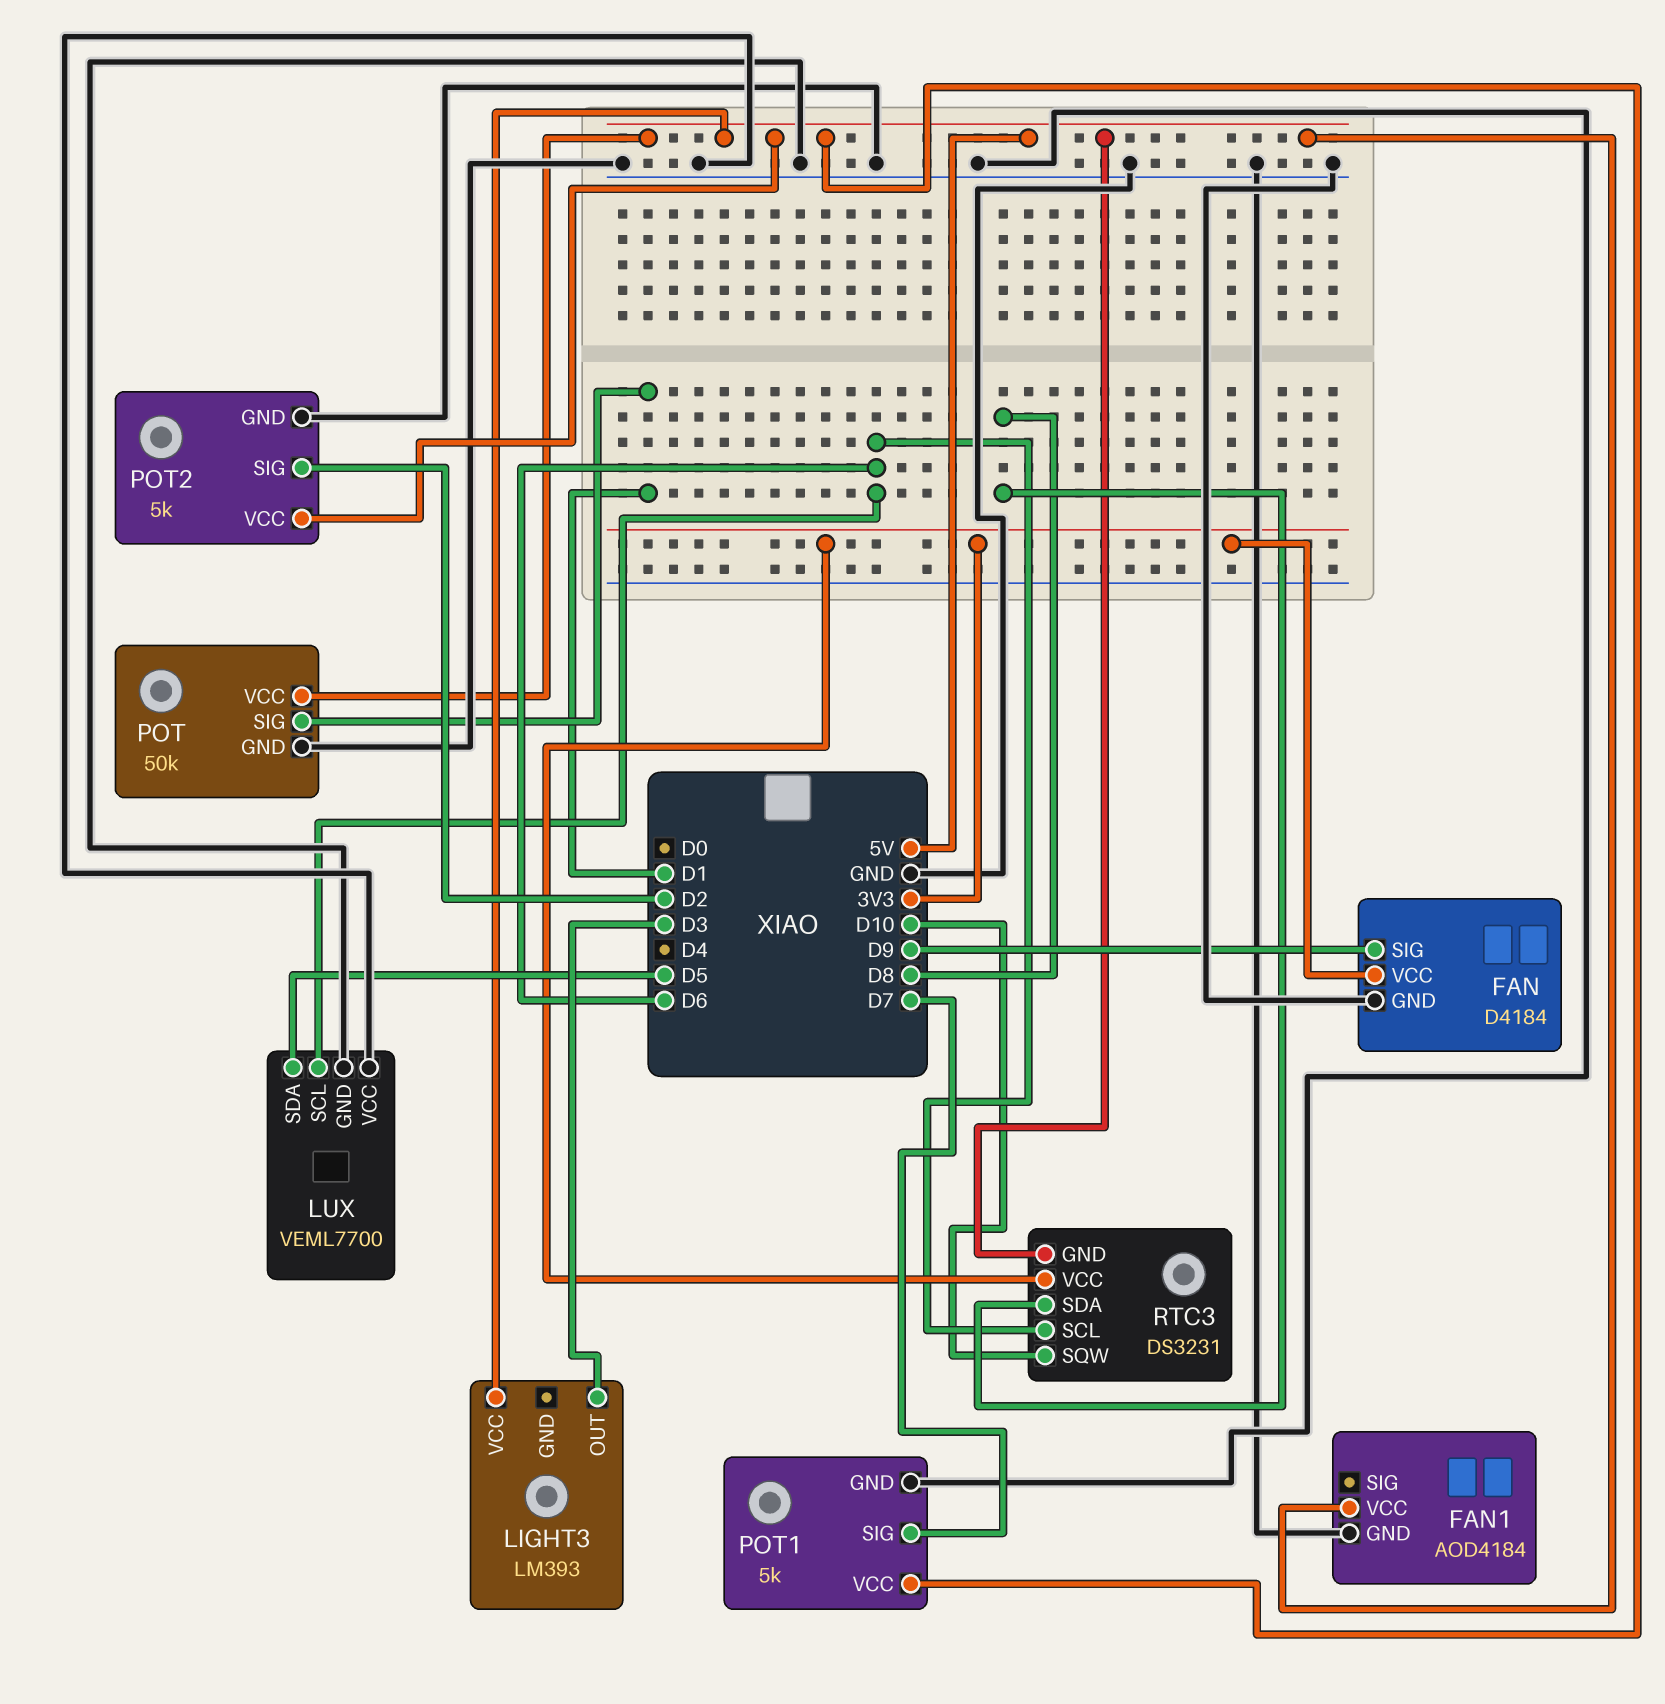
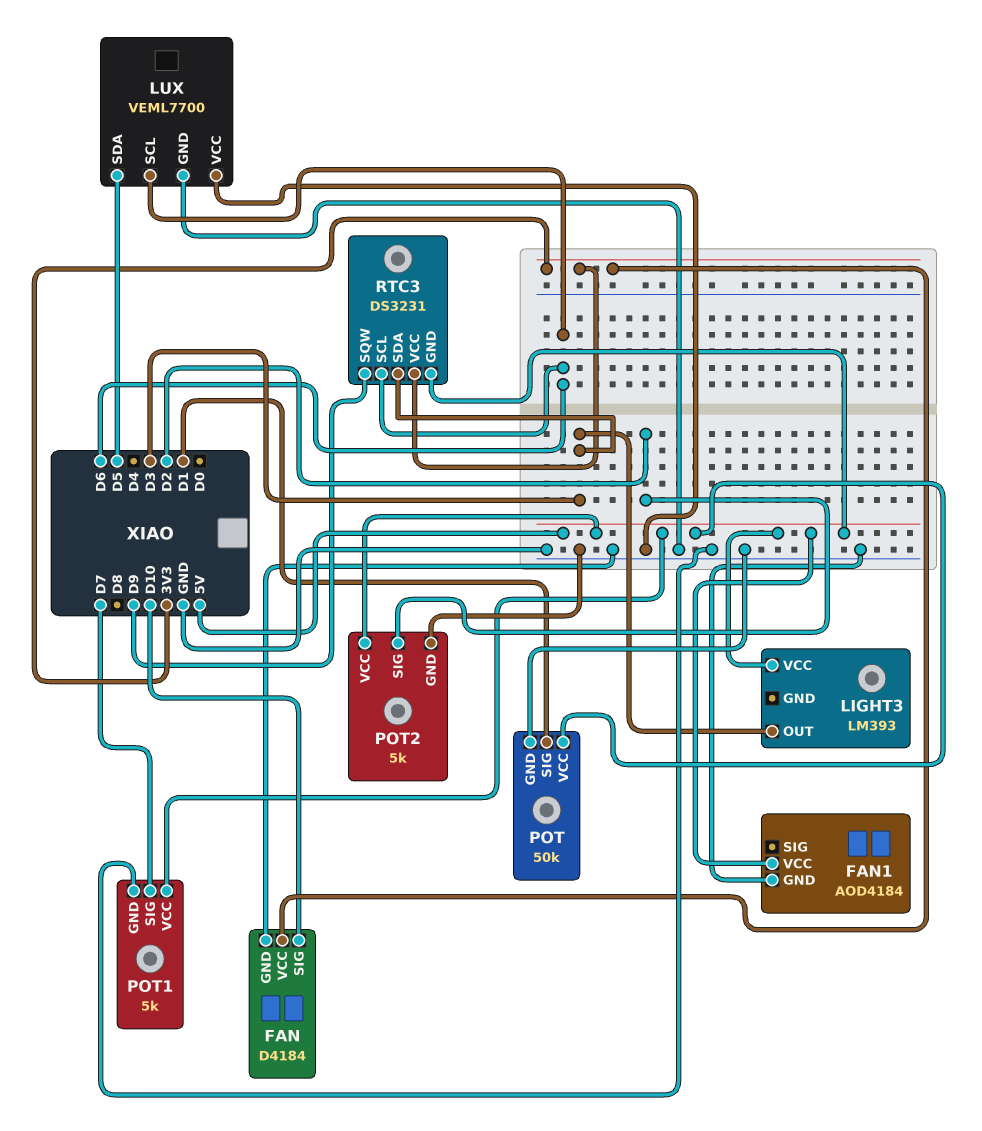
FAN pin SIG: D9 -> D10
RTC3 pin SDA: D8 -> D3
RTC3 pin SQW: D10 -> D9

